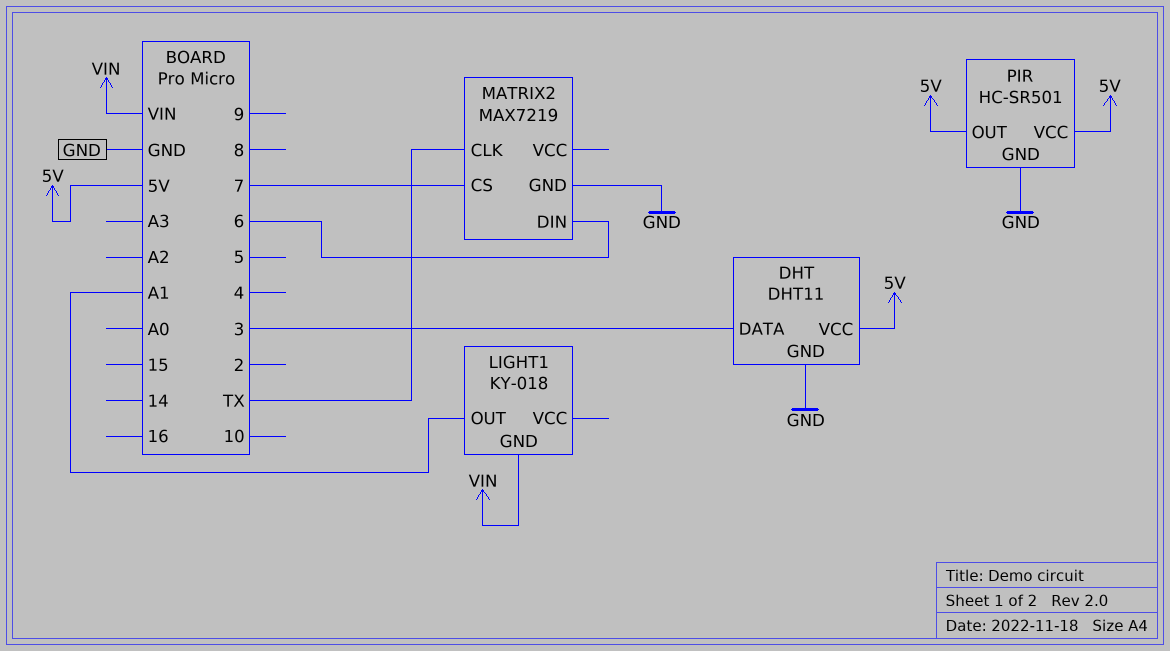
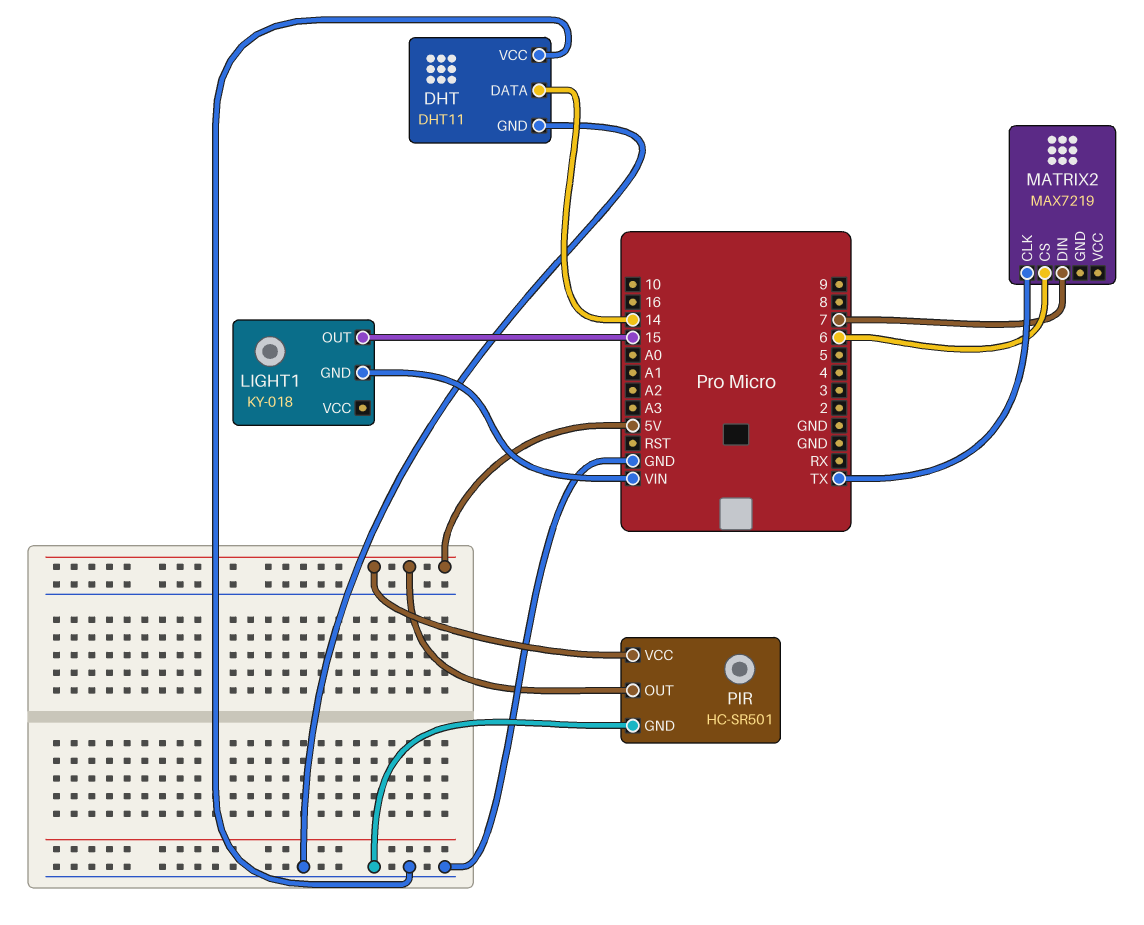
DHT pin DATA: 3 -> 14
DHT pin VCC: 5V -> GND
LIGHT1 pin OUT: A1 -> 15
MATRIX2 pin CS: 7 -> 6
MATRIX2 pin DIN: 6 -> 7
MATRIX2 pin GND: GND -> none

